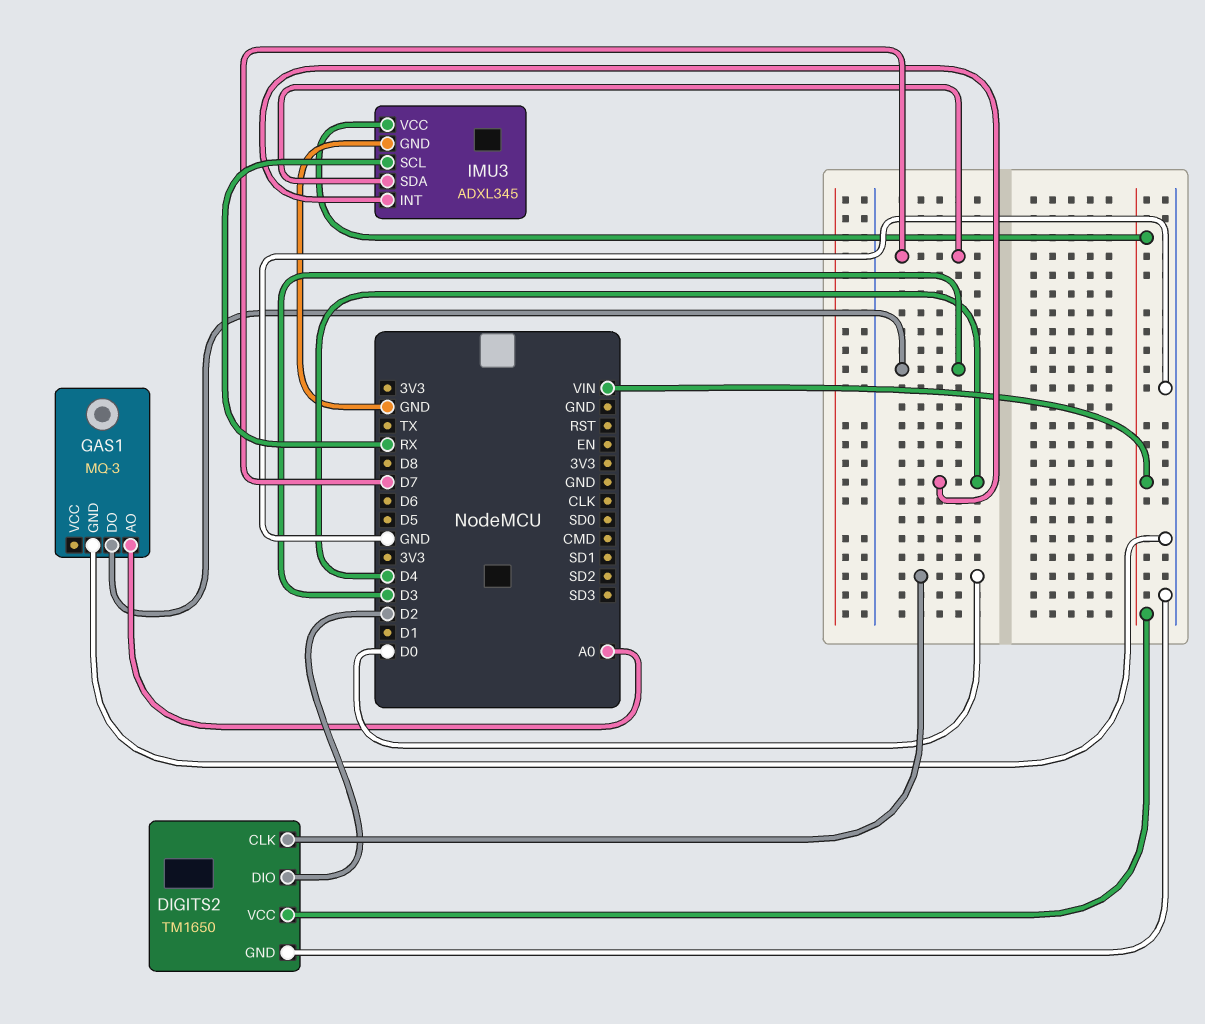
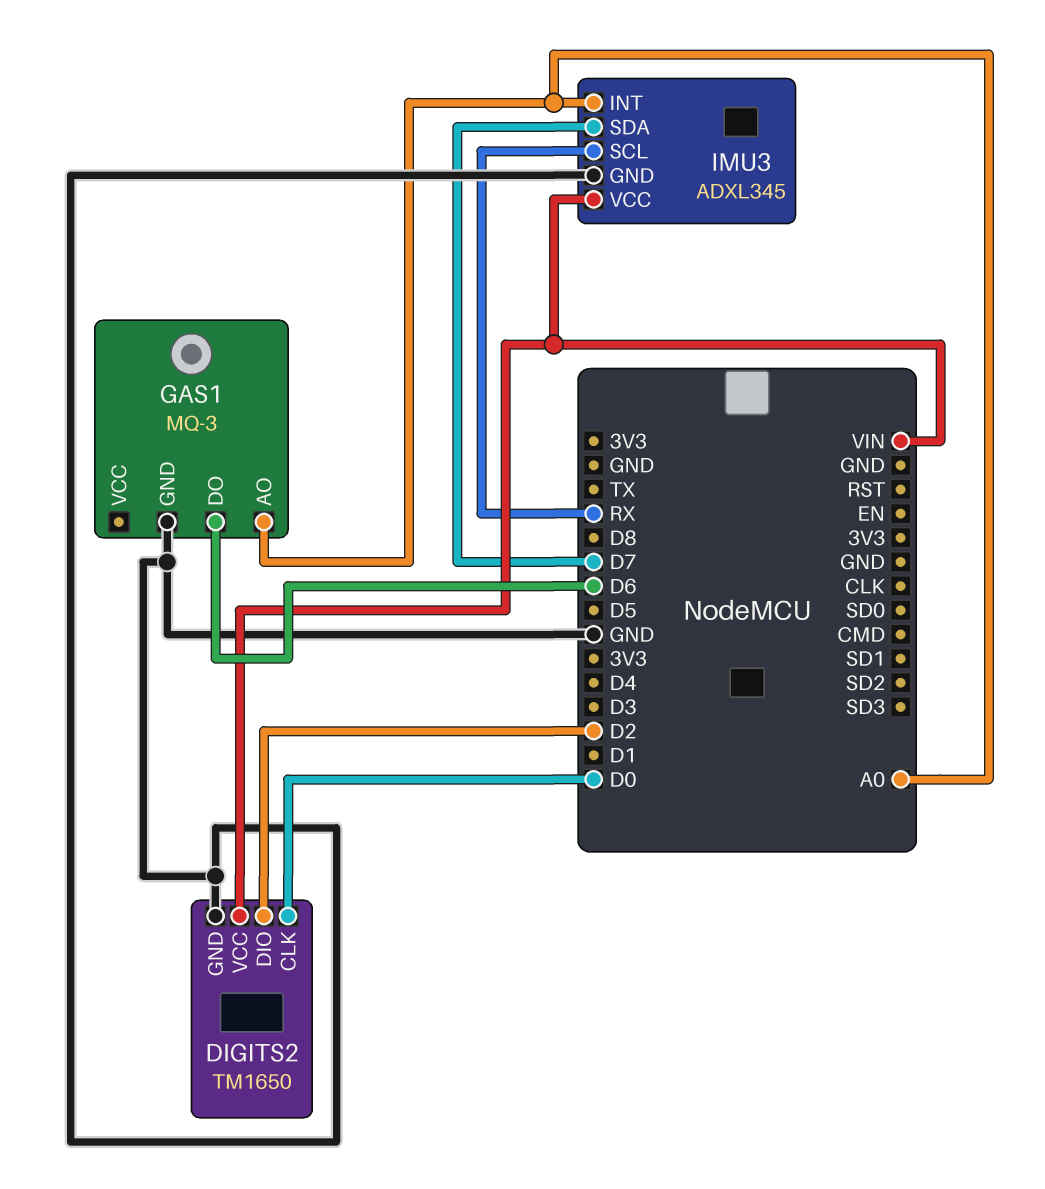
GAS1 pin DO: D3 -> D6
IMU3 pin INT: D4 -> A0

